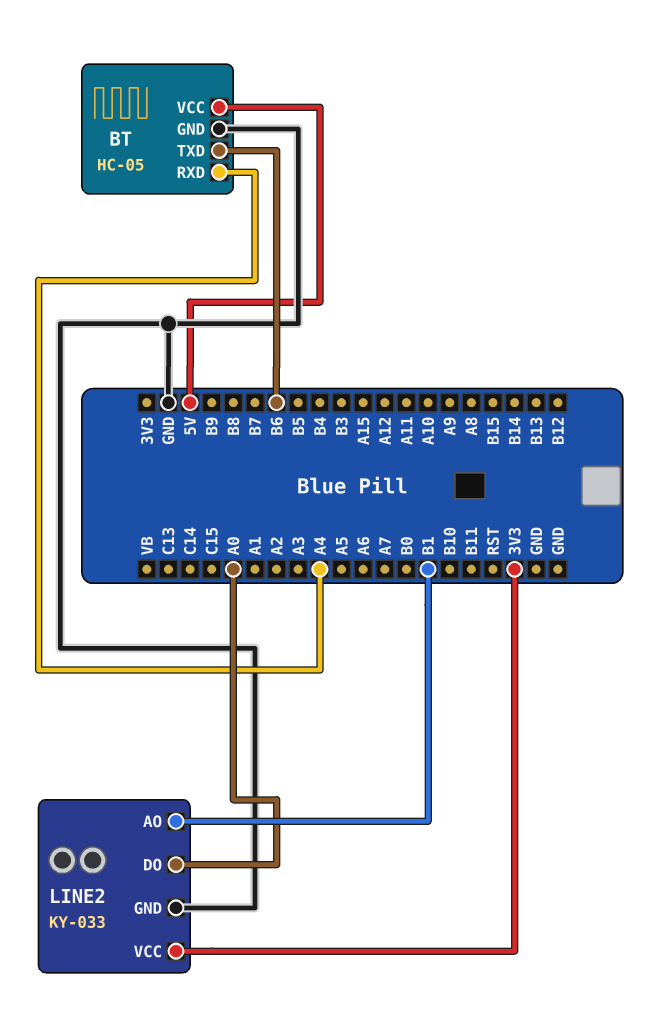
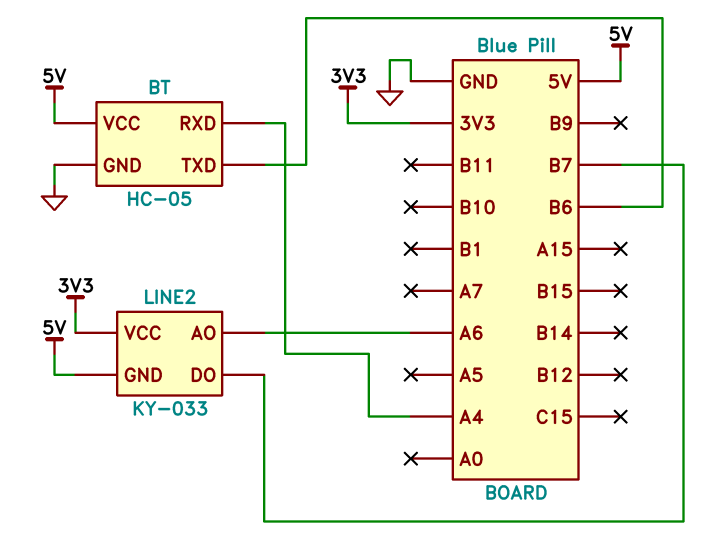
LINE2 pin AO: B1 -> A6
LINE2 pin DO: A0 -> B7
LINE2 pin GND: GND -> 5V

